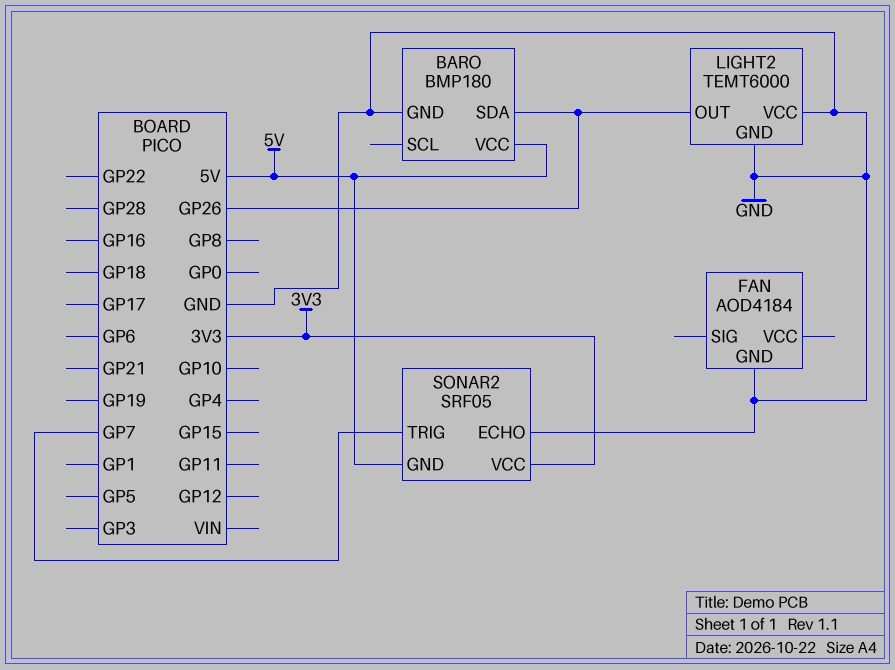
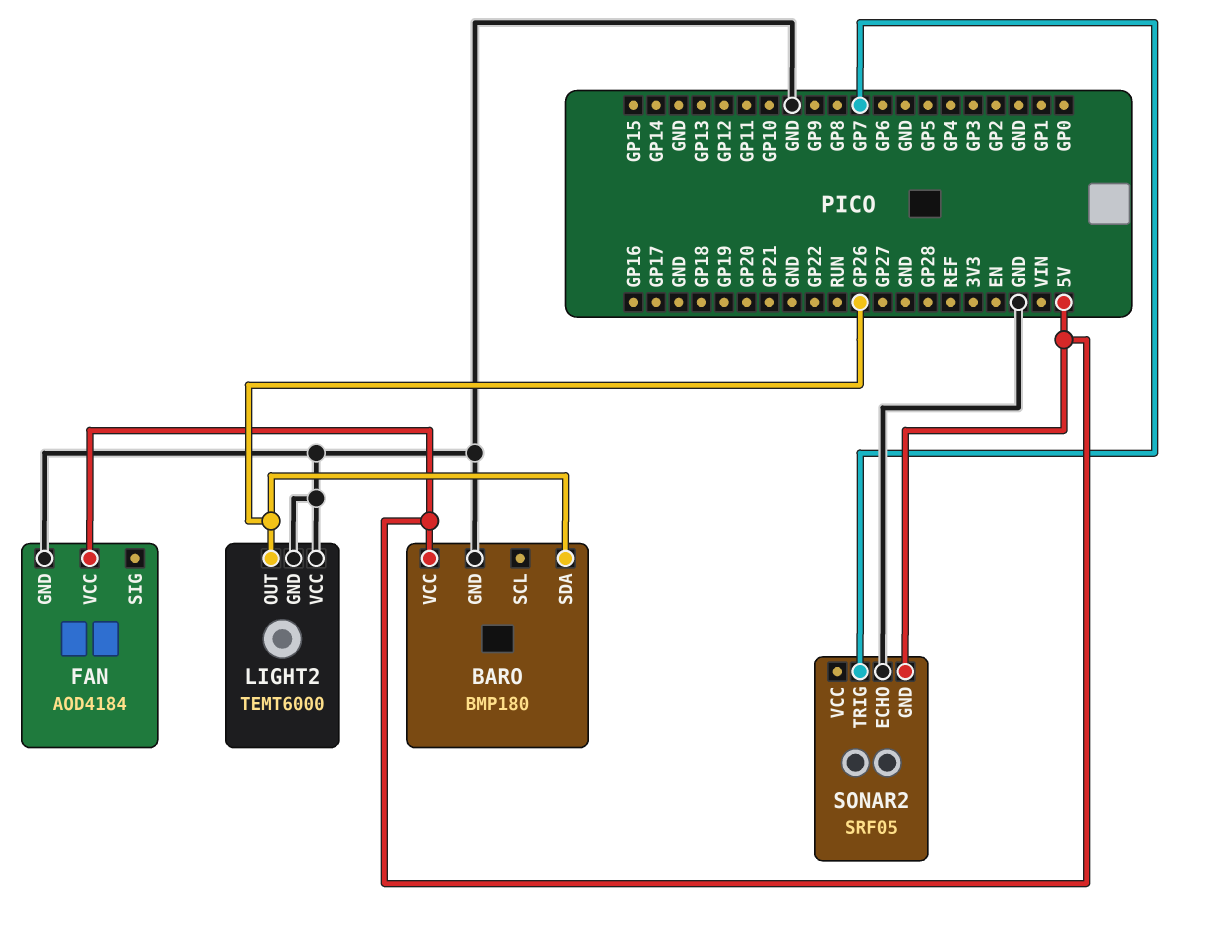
FAN pin VCC: none -> 5V
SONAR2 pin VCC: 3V3 -> none

